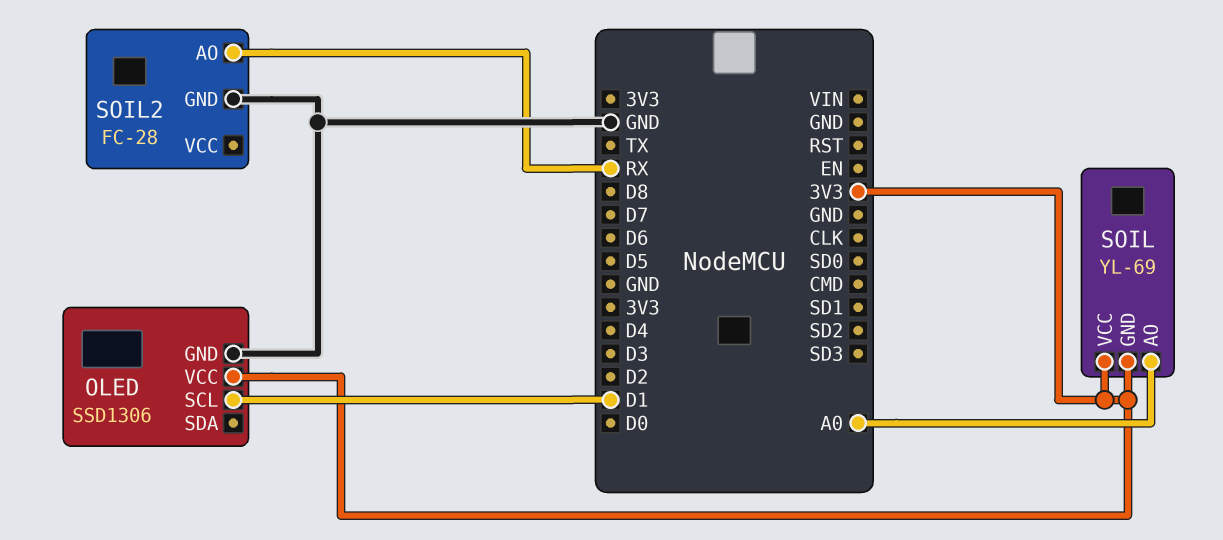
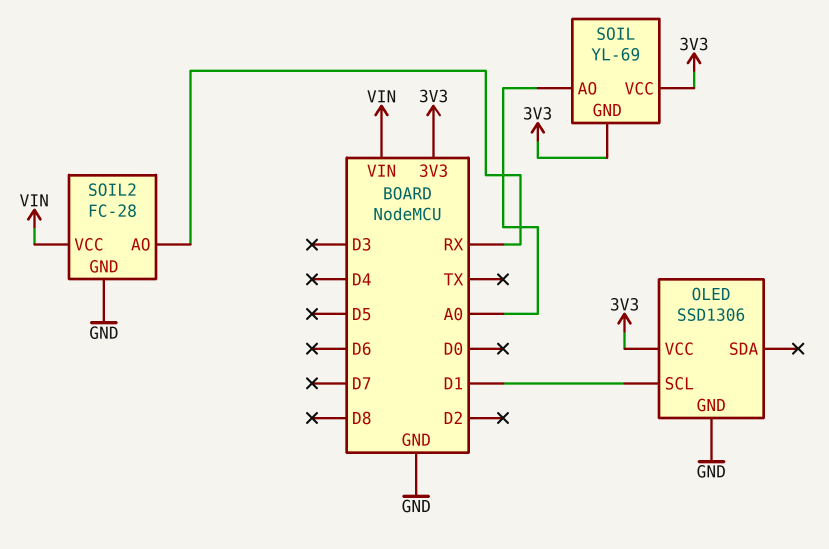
SOIL2 pin VCC: none -> VIN

